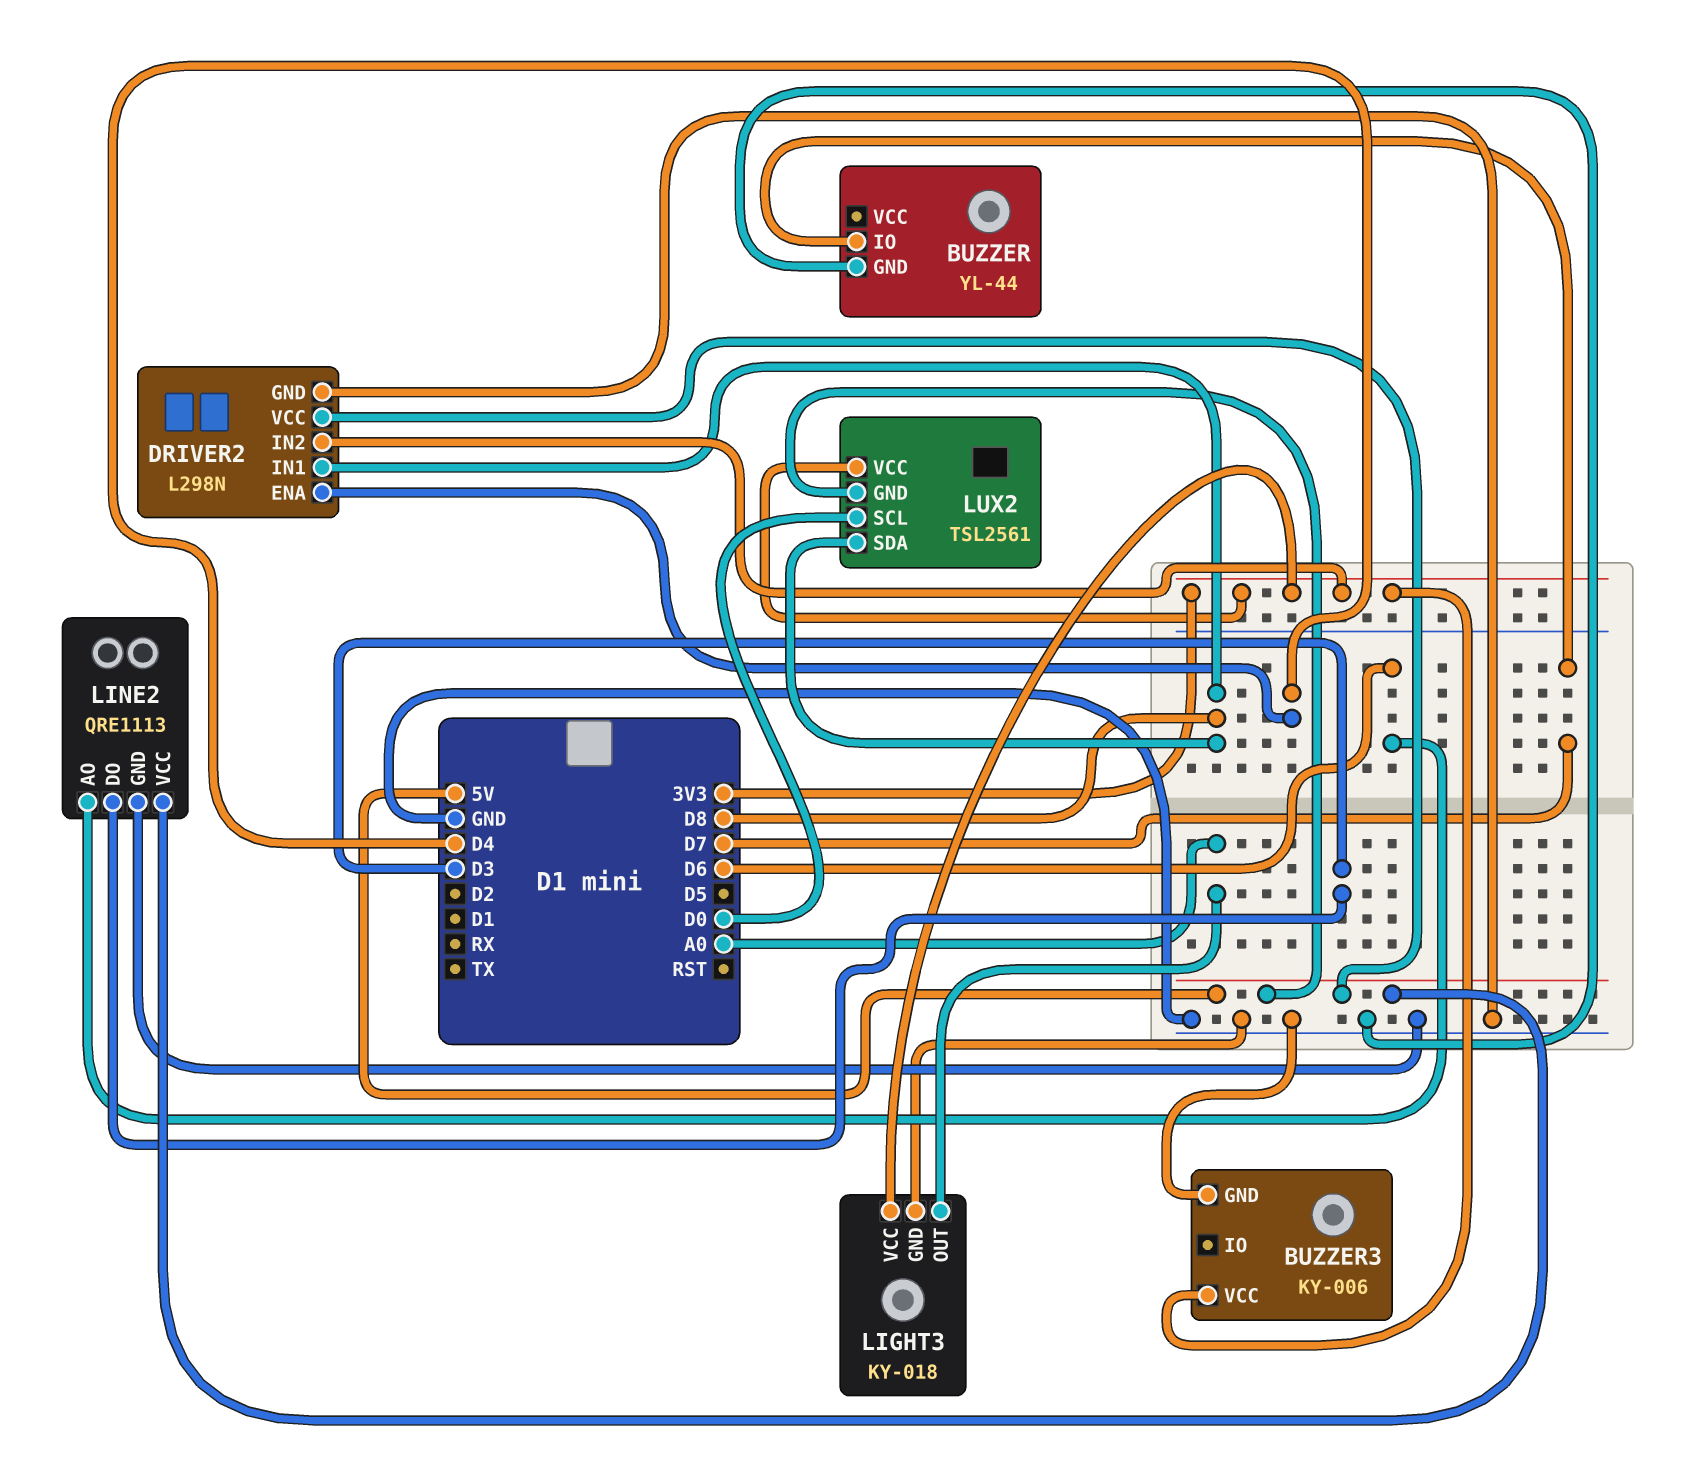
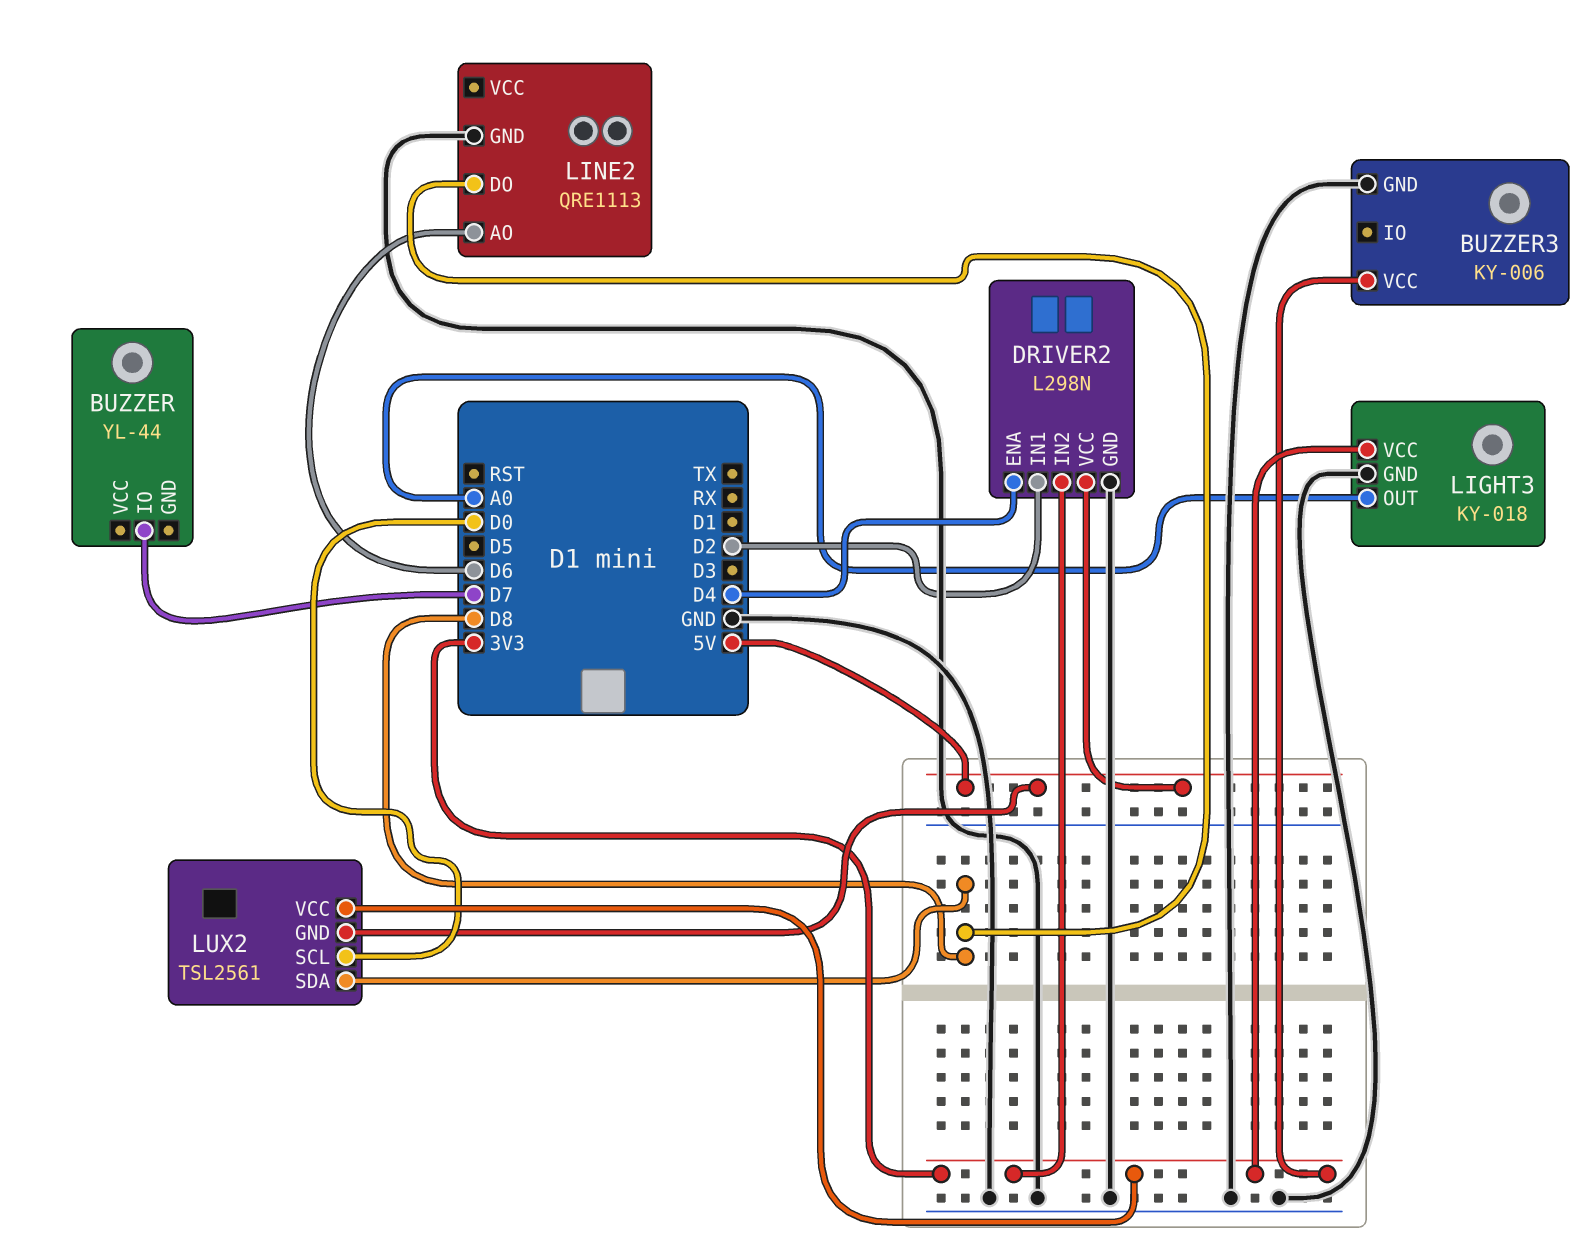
BUZZER pin GND: GND -> none
DRIVER2 pin IN1: D8 -> D2
LINE2 pin DO: D3 -> D8
LINE2 pin VCC: 5V -> none

